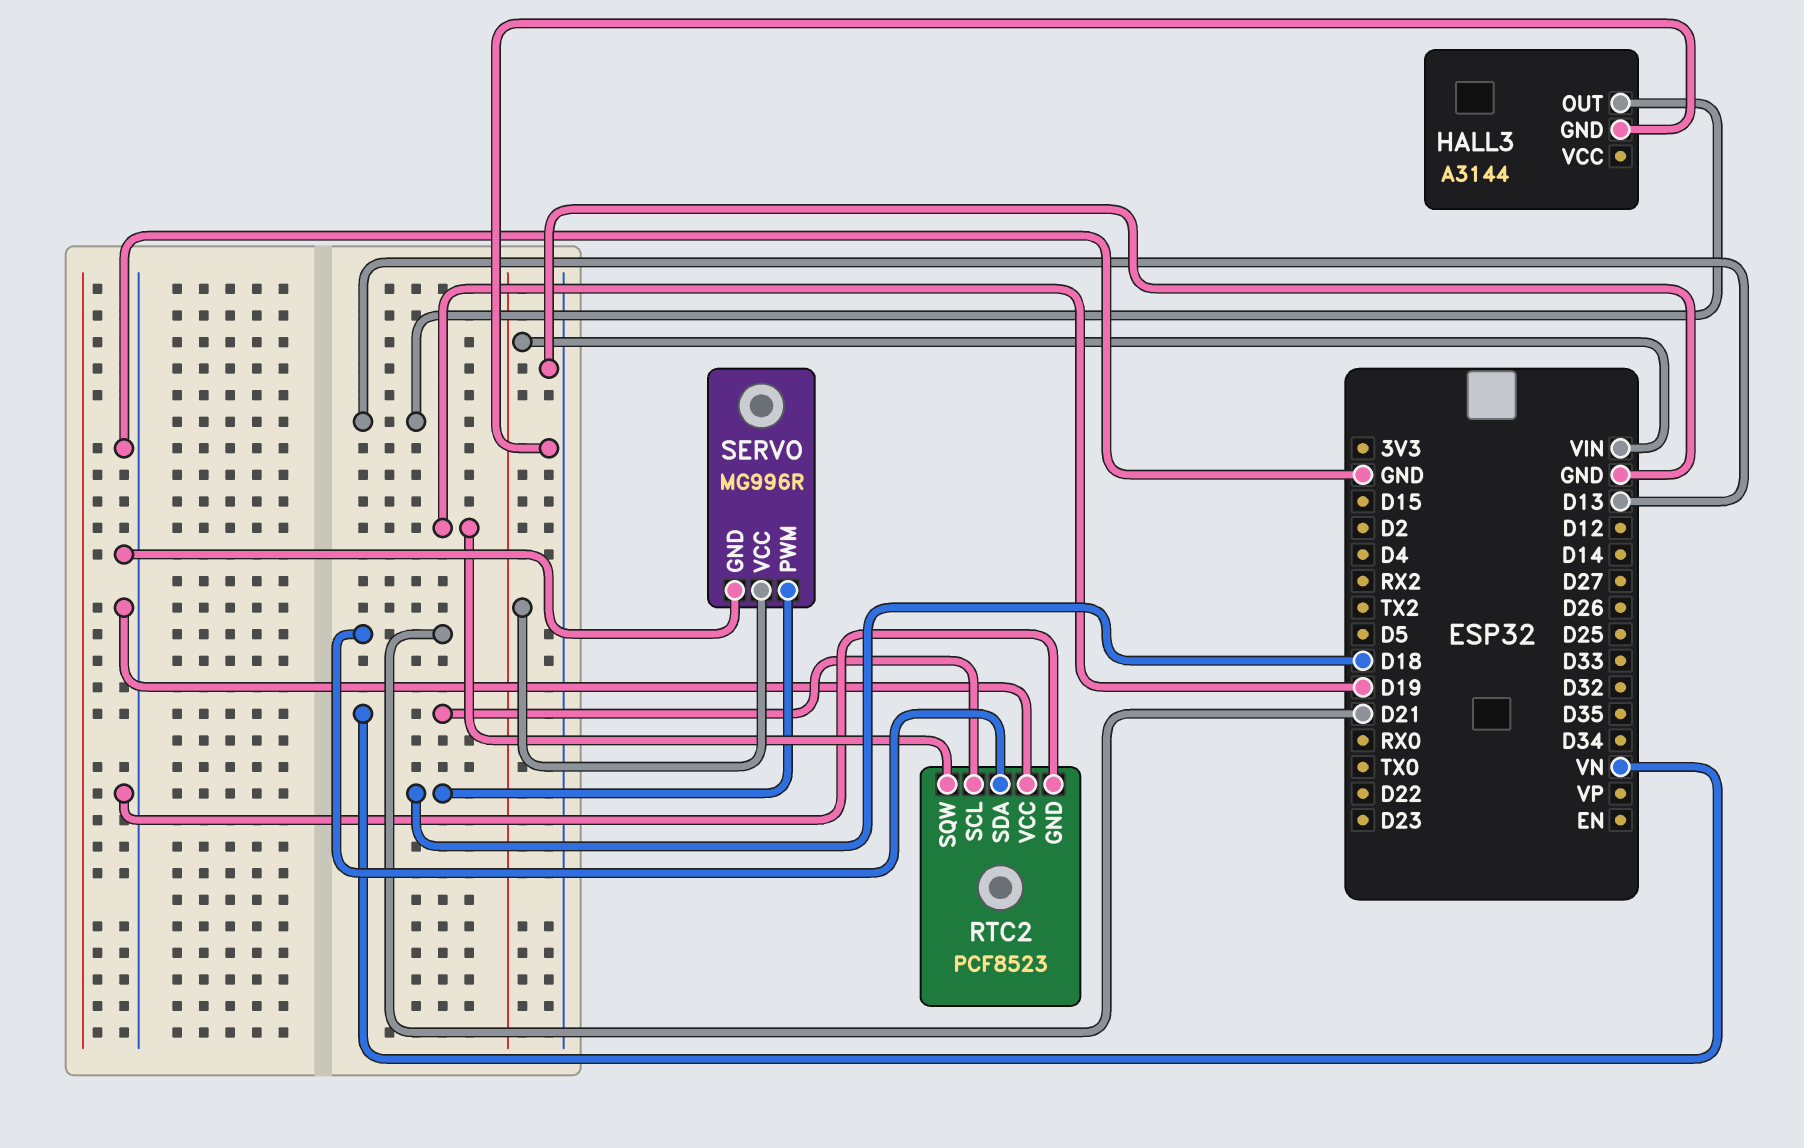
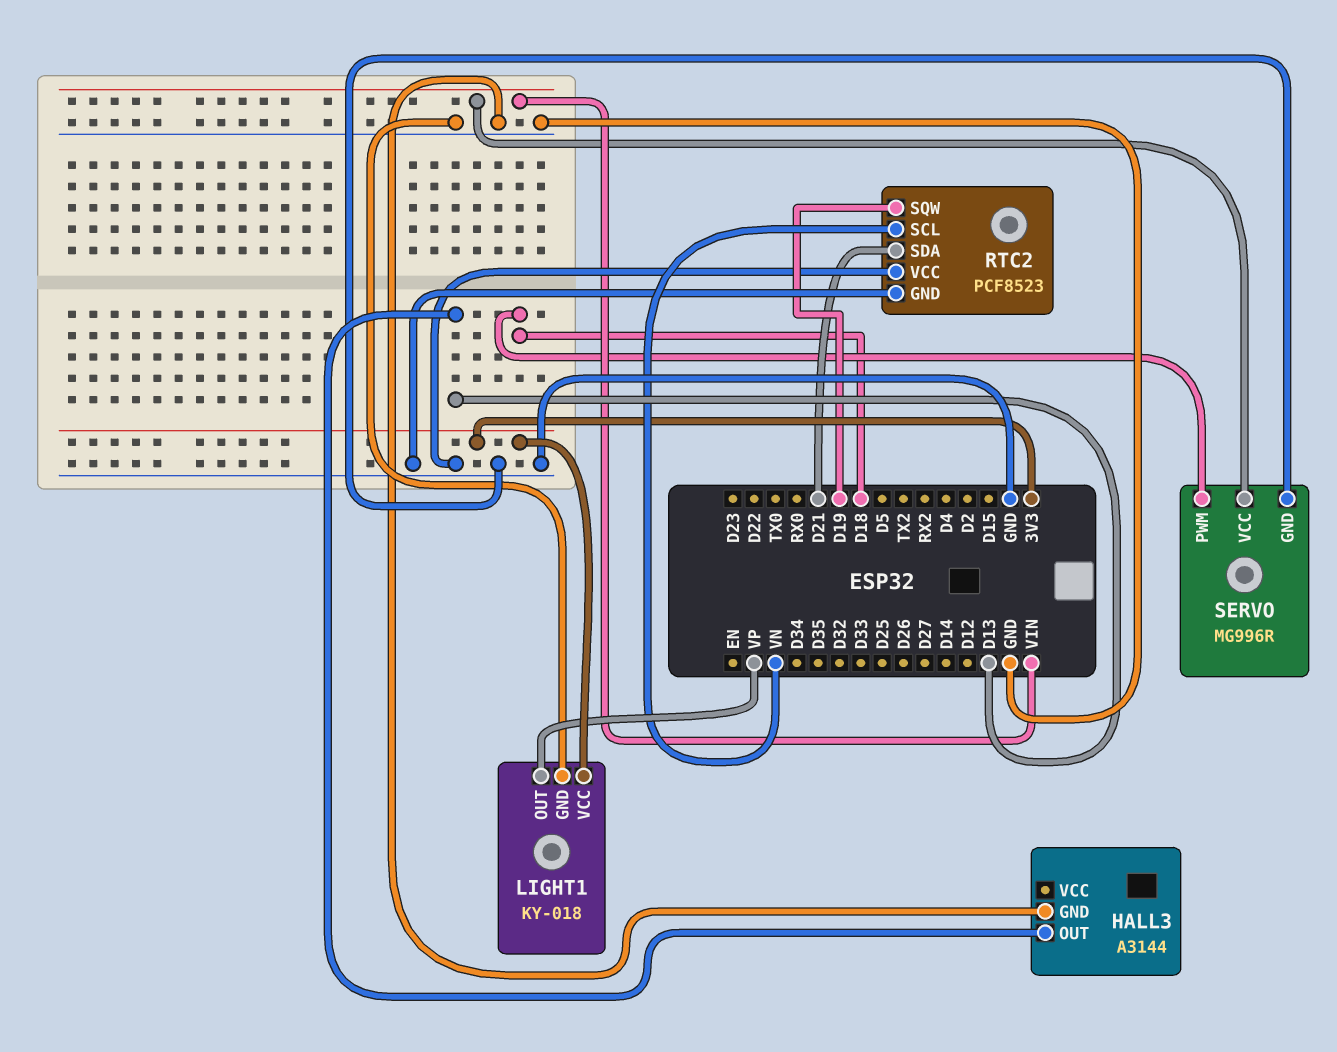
LIGHT1: none -> KY-018
LIGHT1 pin GND: none -> GND
LIGHT1 pin OUT: none -> VP
LIGHT1 pin VCC: none -> 3V3

